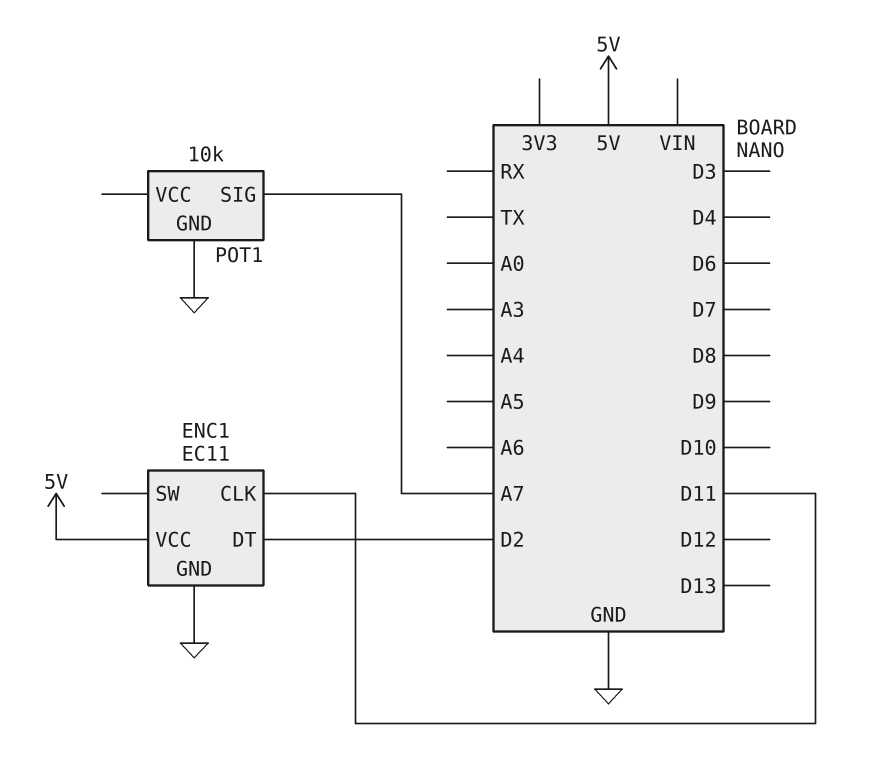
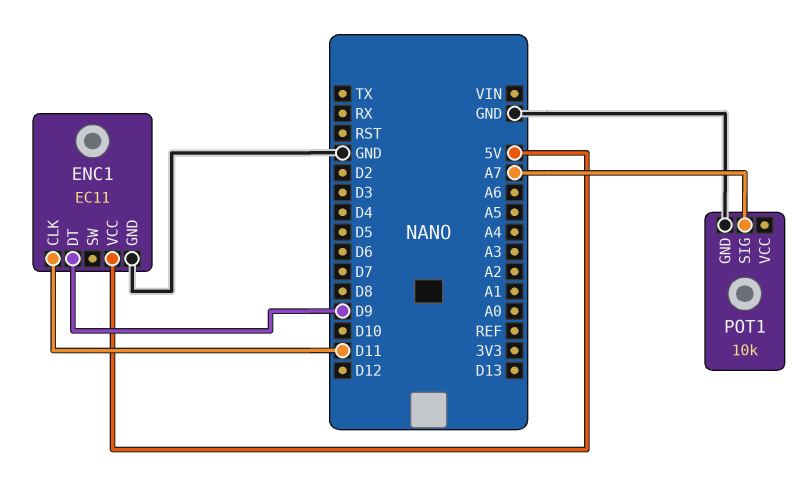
ENC1 pin DT: D2 -> D9

